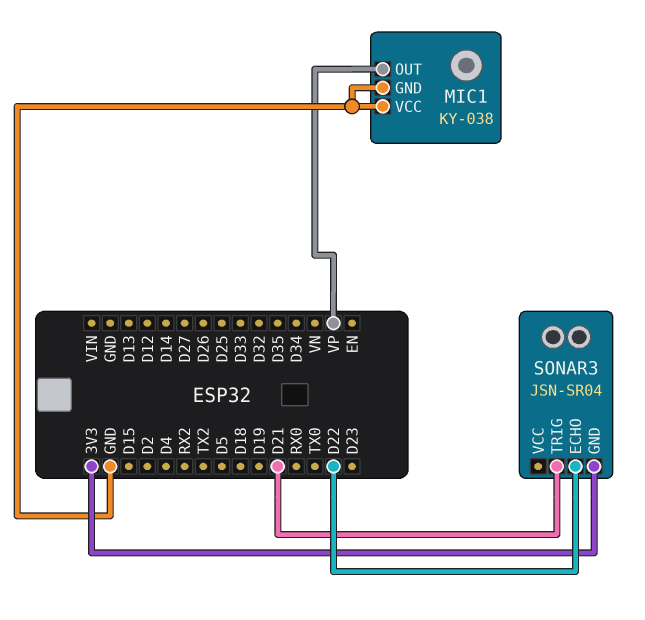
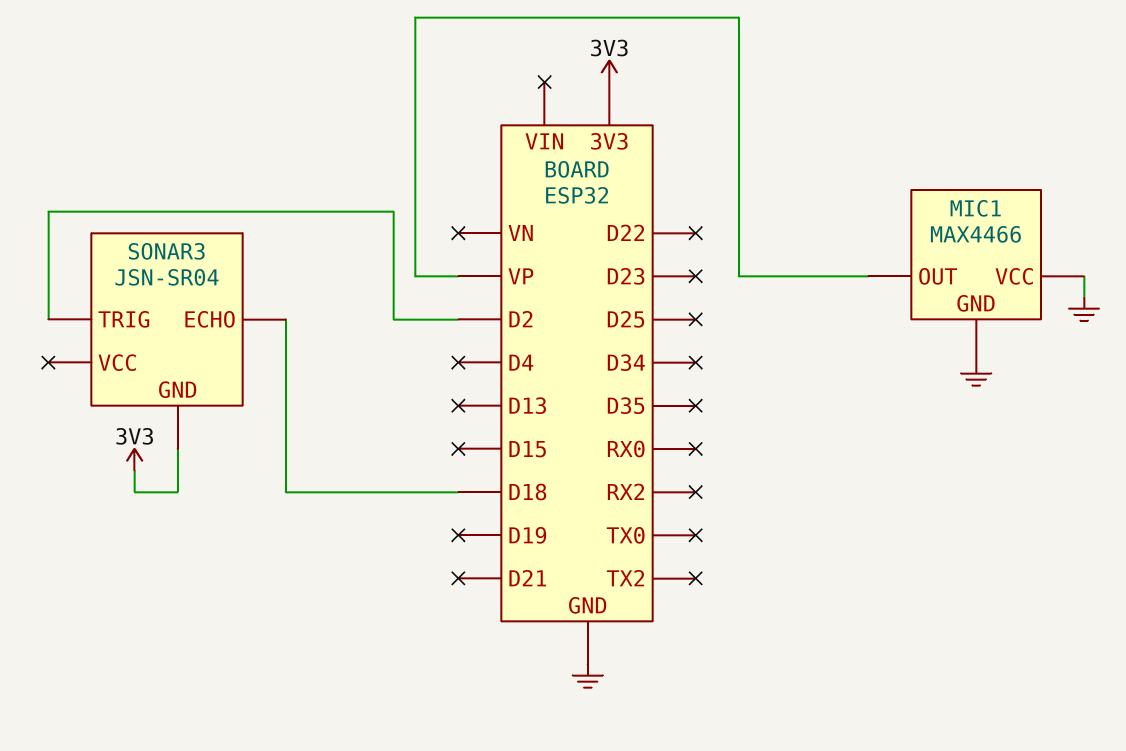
MIC1: KY-038 -> MAX4466
SONAR3 pin ECHO: D22 -> D18
SONAR3 pin TRIG: D21 -> D2

